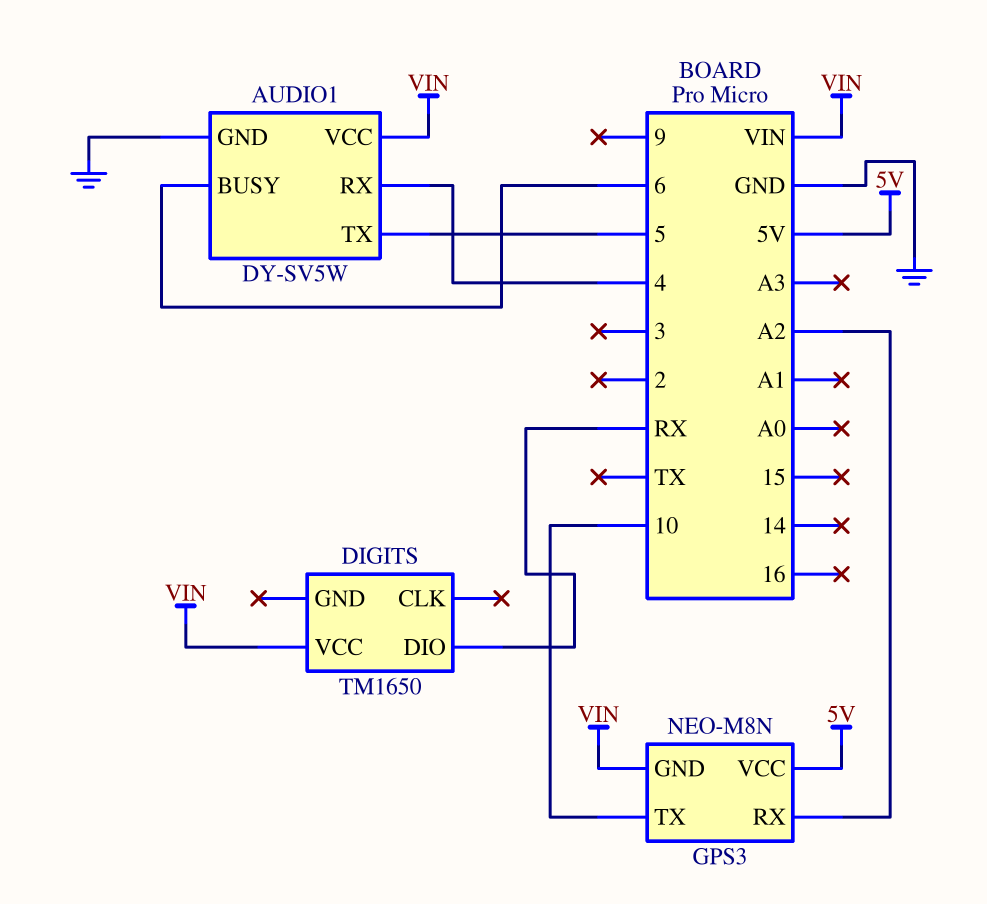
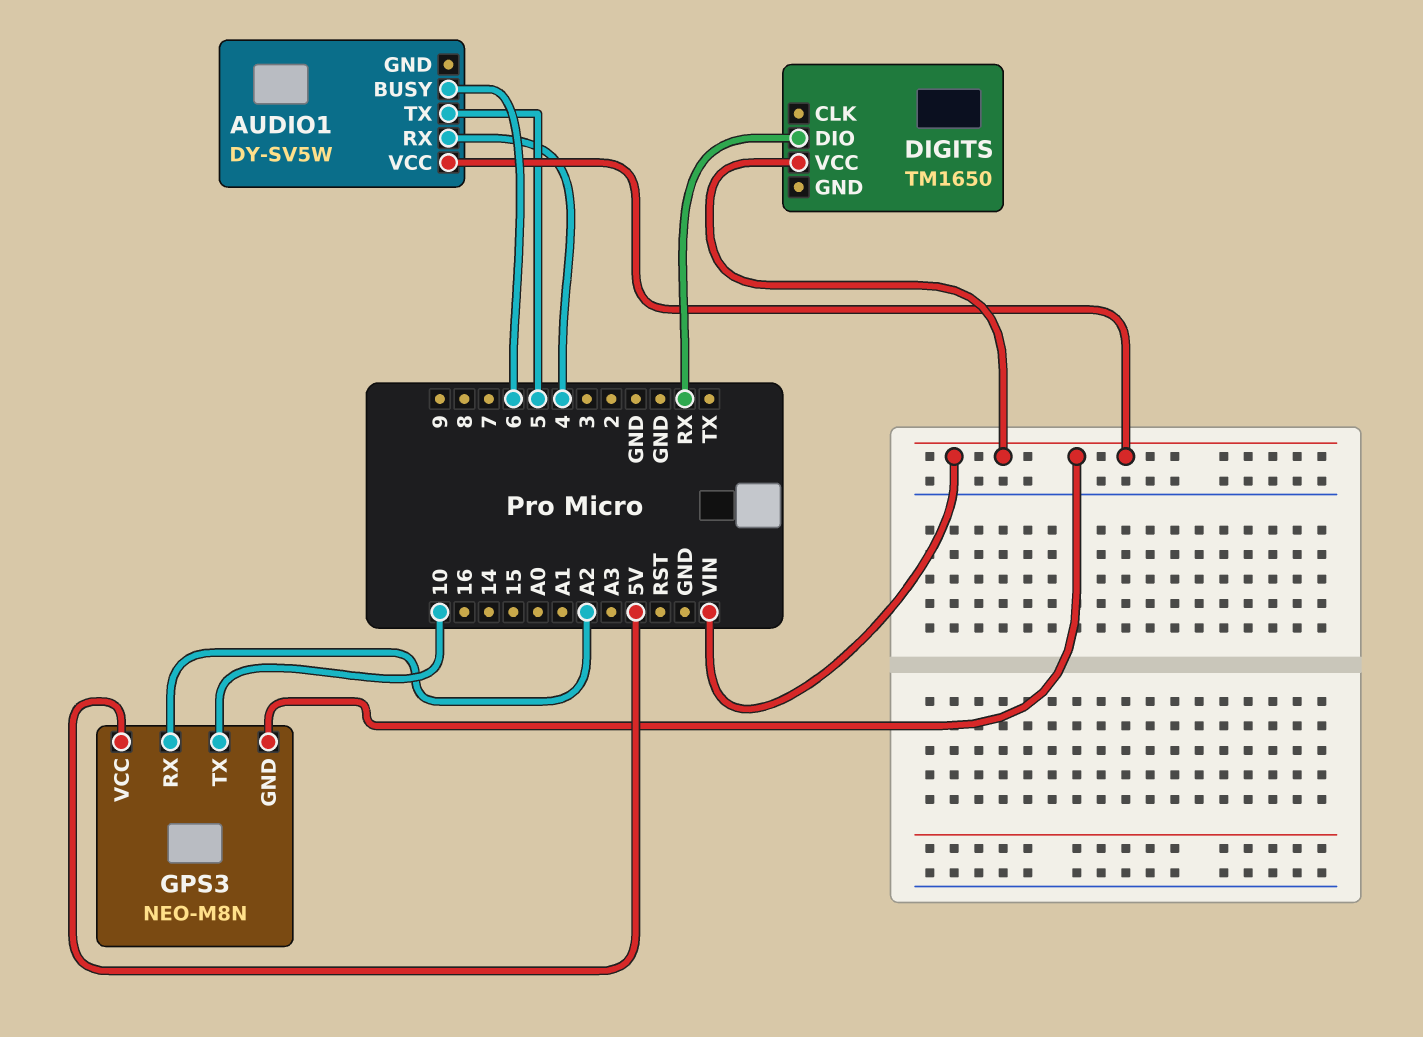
AUDIO1 pin GND: GND -> none

